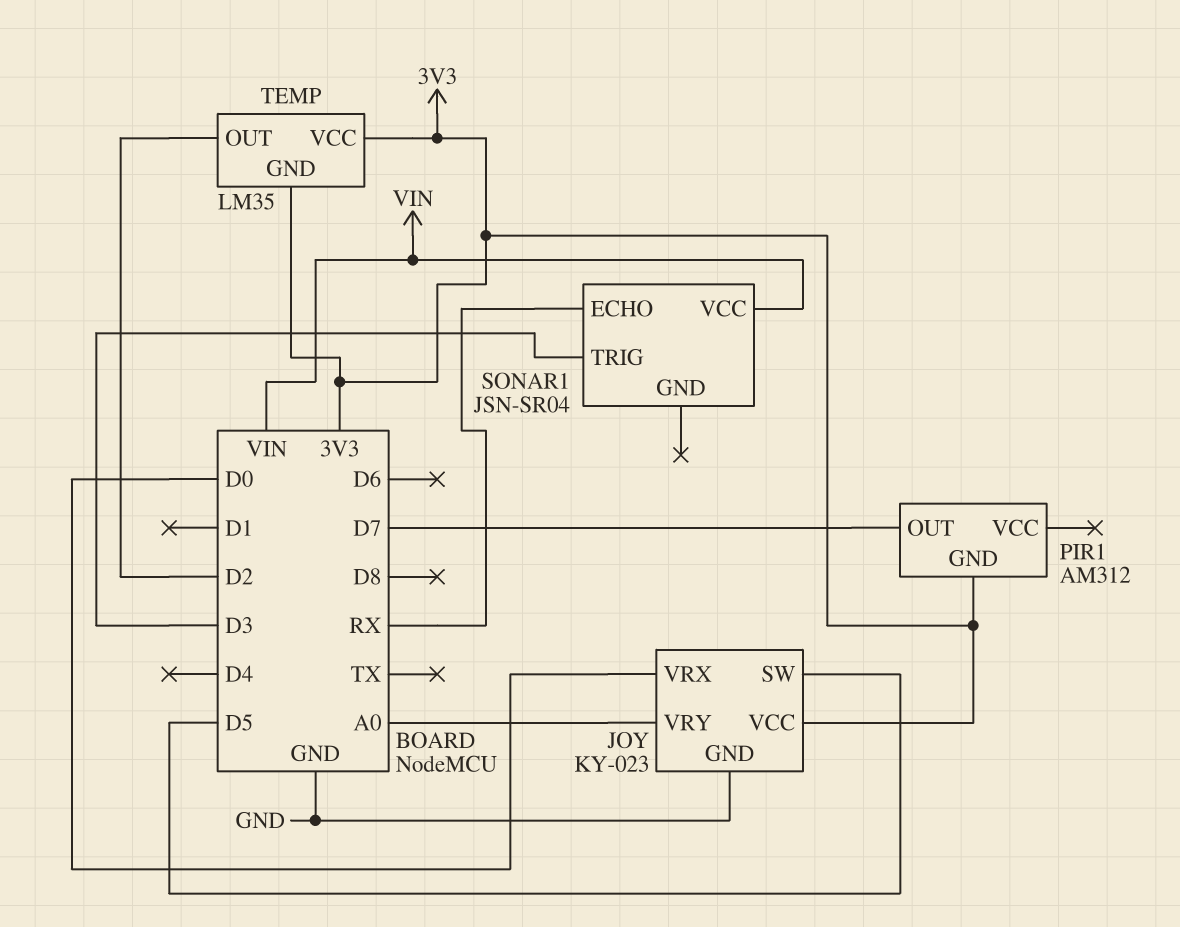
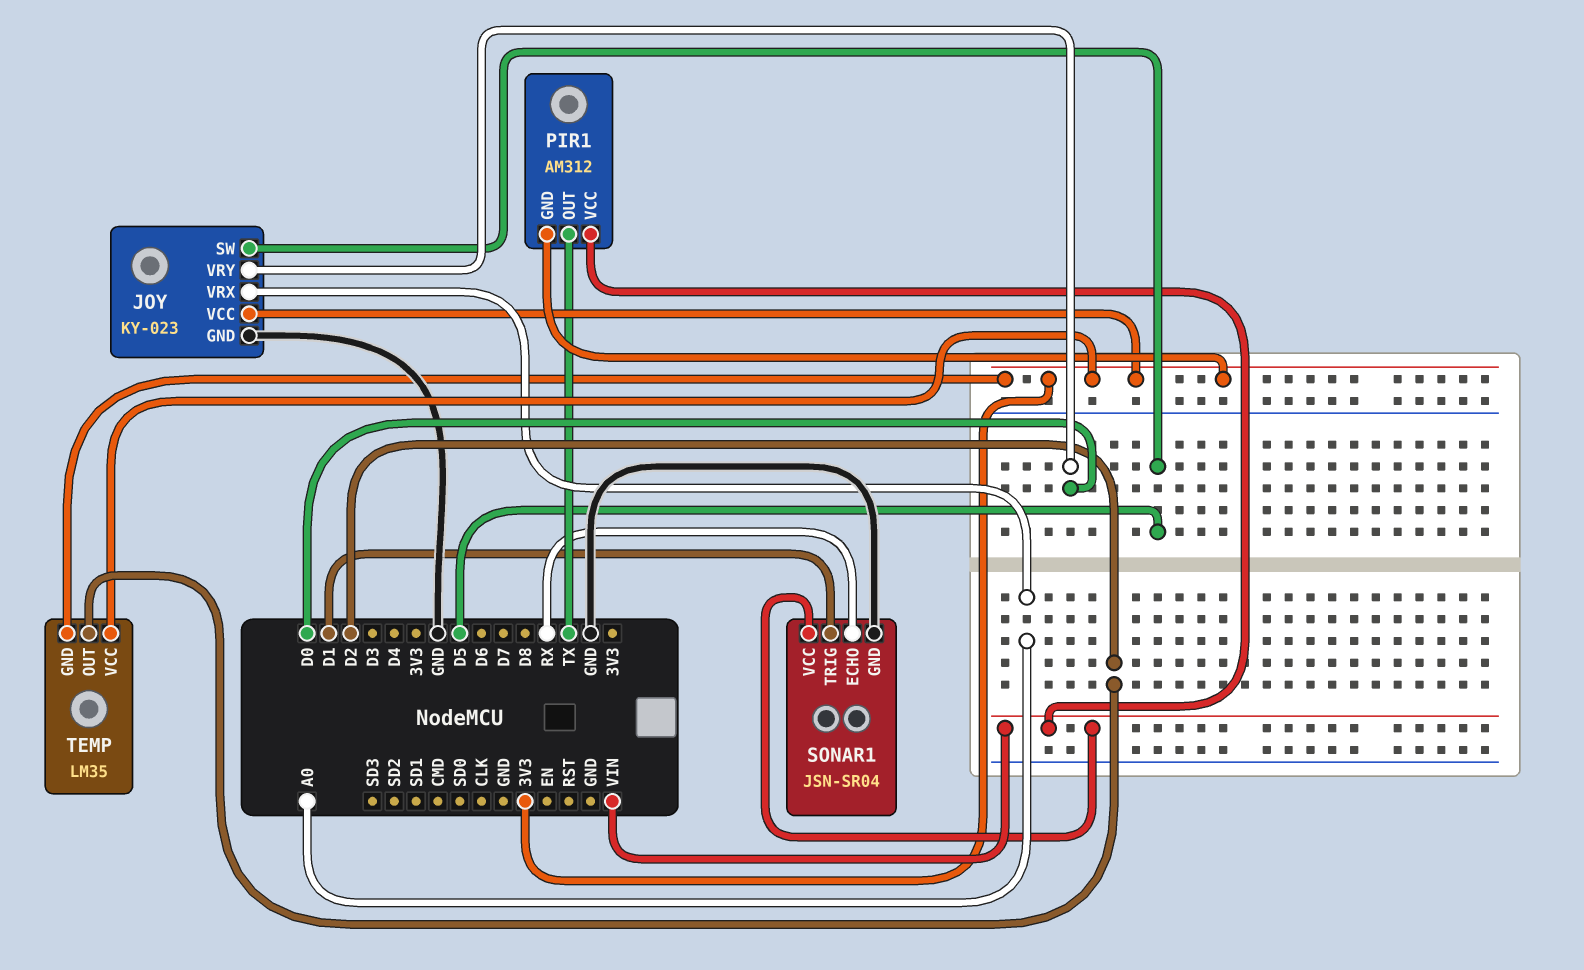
JOY pin VRX: D0 -> A0
JOY pin VRY: A0 -> D0
PIR1 pin OUT: D7 -> TX
PIR1 pin VCC: none -> VIN
SONAR1 pin GND: none -> GND
SONAR1 pin TRIG: D3 -> D1

